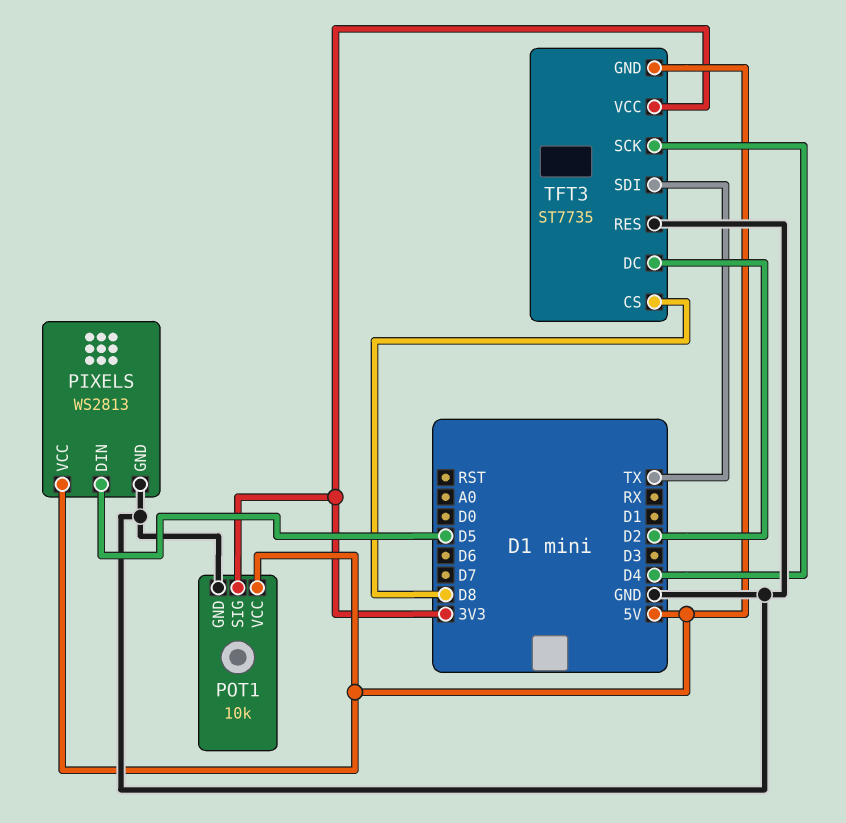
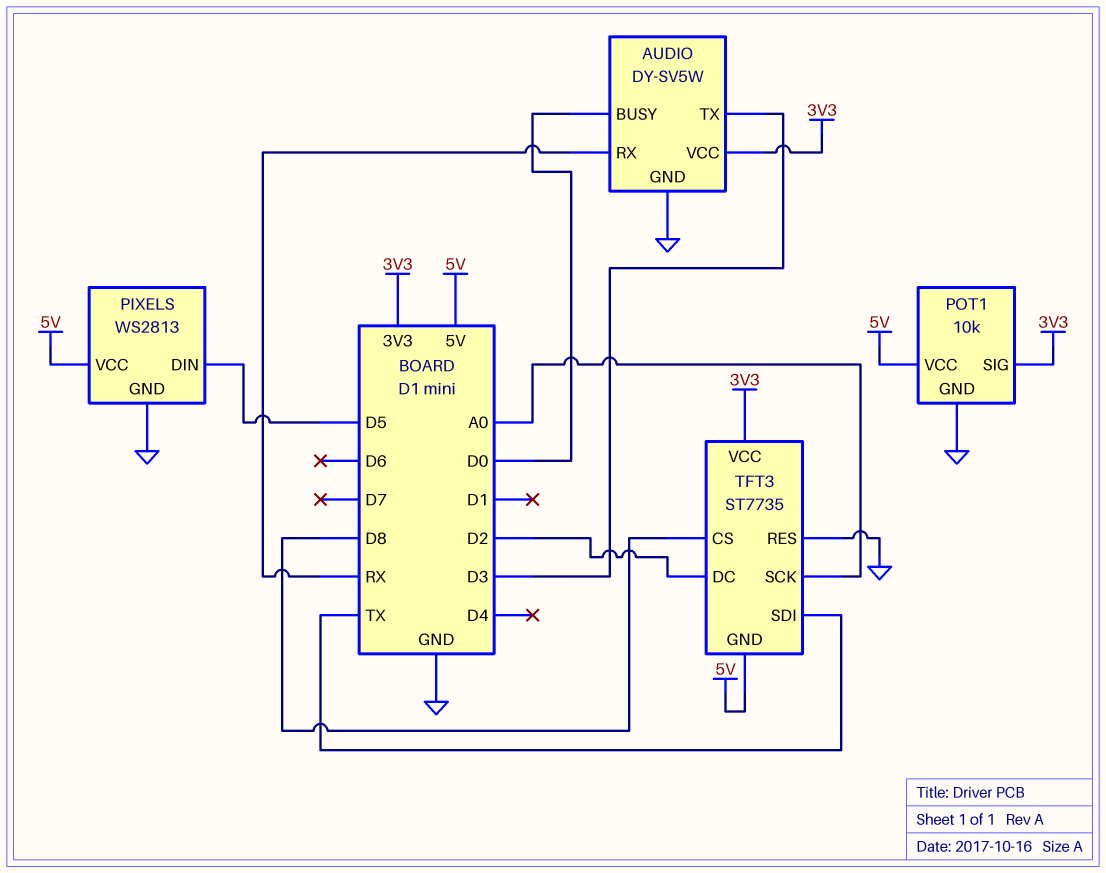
AUDIO: none -> DY-SV5W
AUDIO pin BUSY: none -> D0
AUDIO pin GND: none -> GND
AUDIO pin RX: none -> RX
AUDIO pin TX: none -> D3
AUDIO pin VCC: none -> 3V3
TFT3 pin SCK: D4 -> A0

